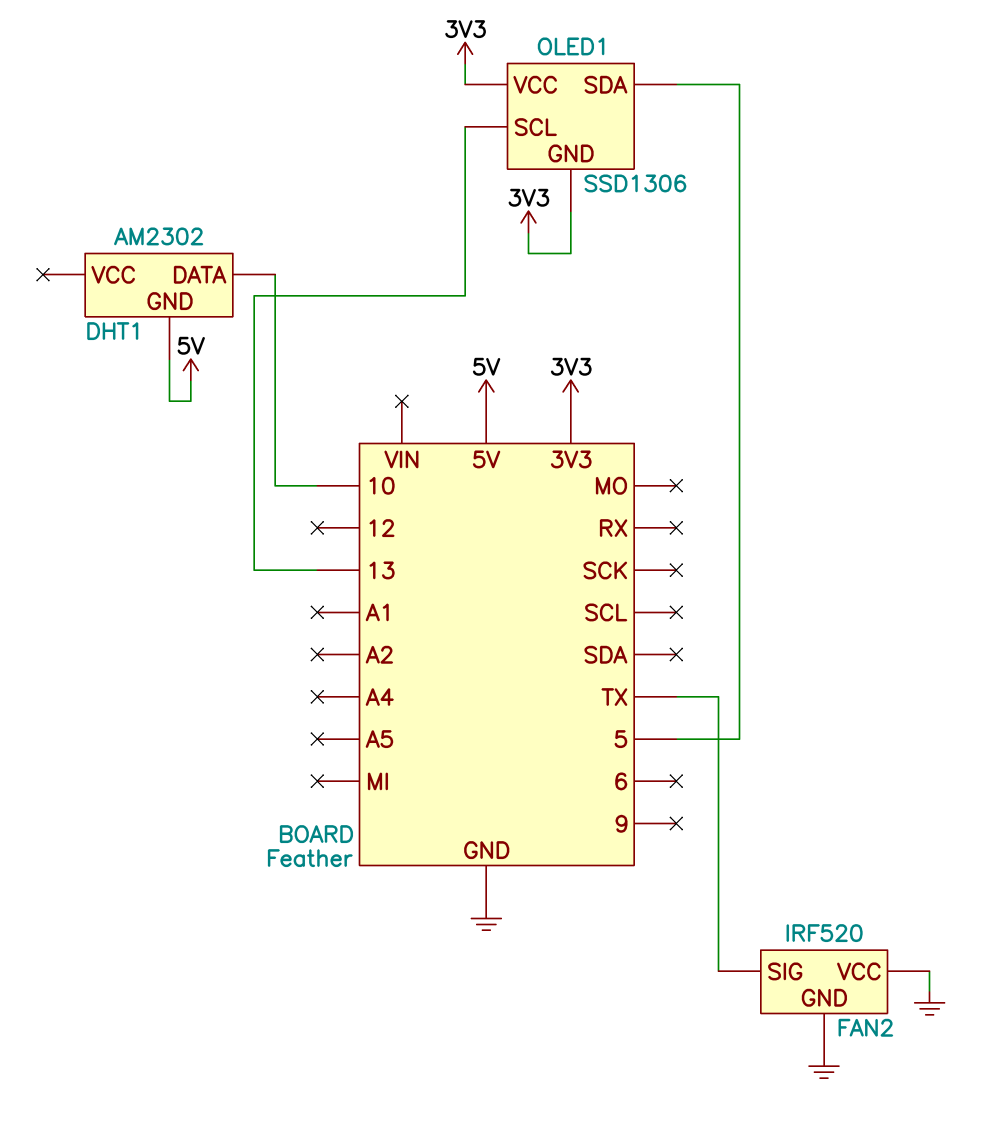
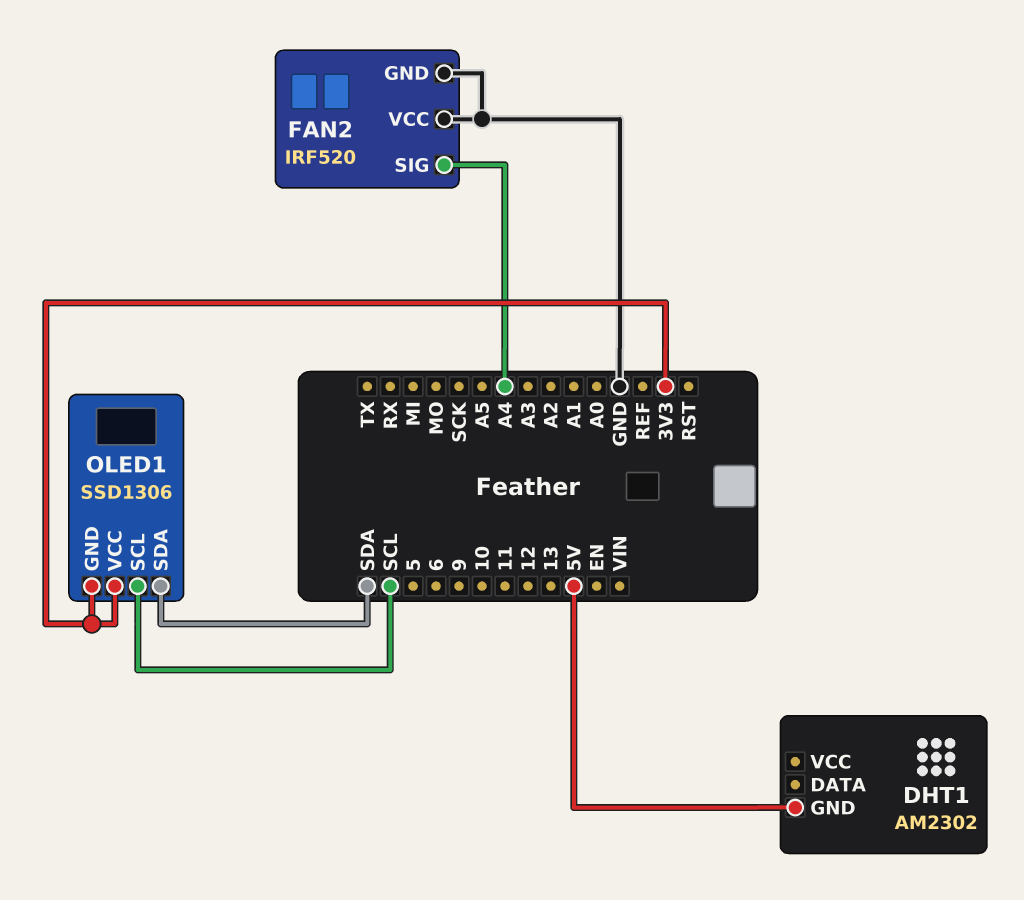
DHT1 pin DATA: 10 -> none
FAN2 pin SIG: TX -> A4
OLED1 pin SCL: 13 -> SCL
OLED1 pin SDA: 5 -> SDA

